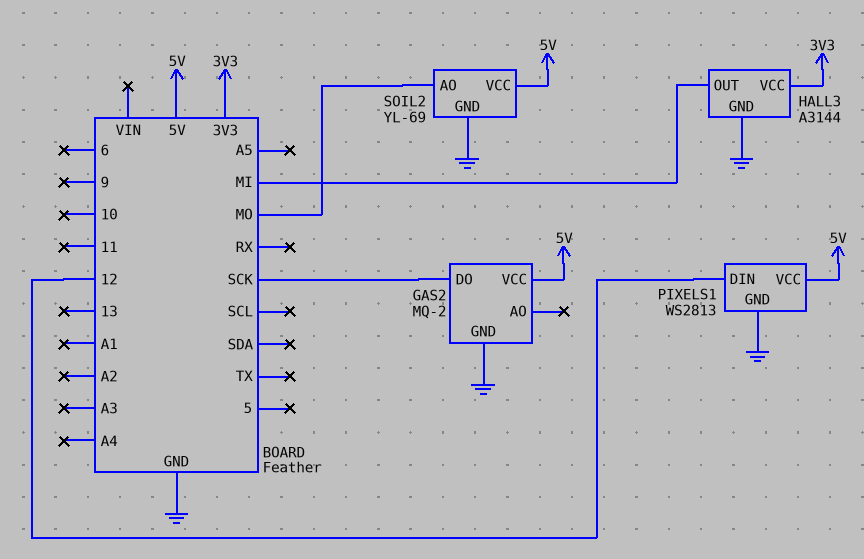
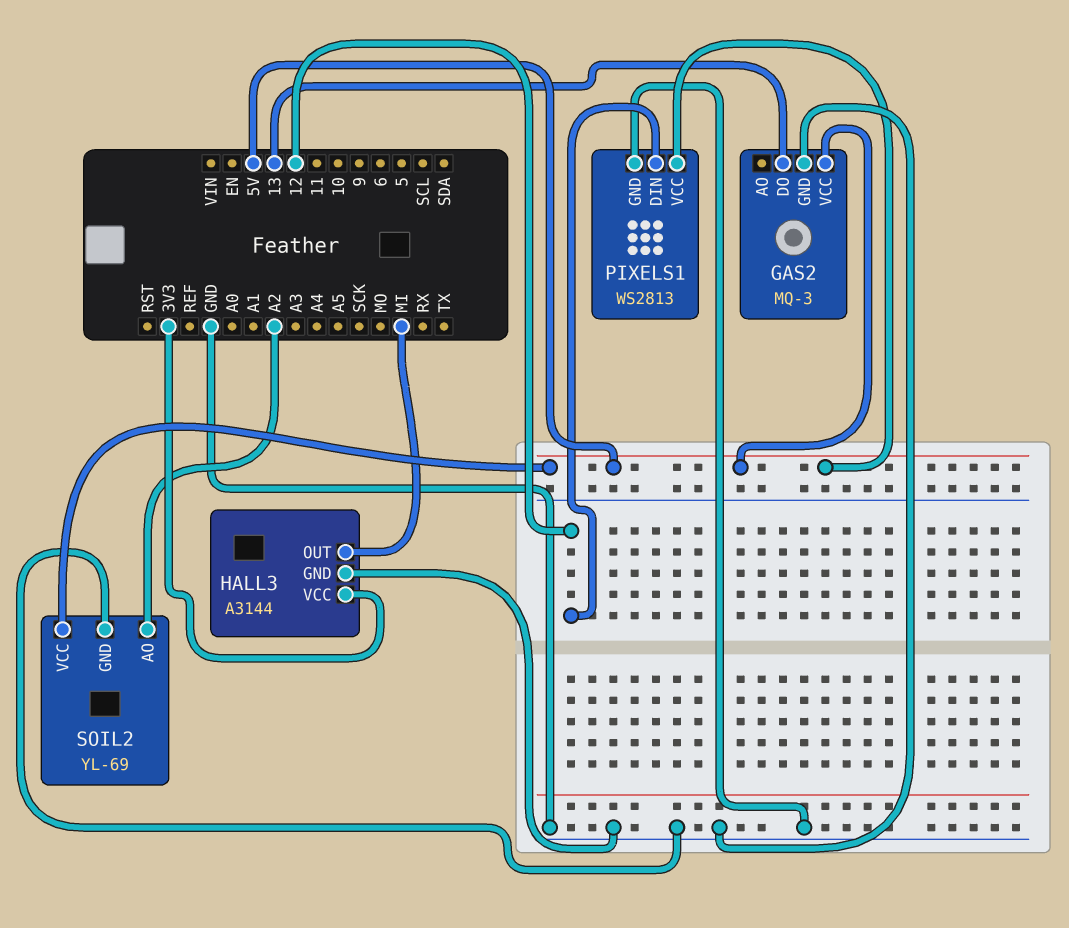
GAS2: MQ-2 -> MQ-3
GAS2 pin DO: SCK -> 13
SOIL2 pin AO: MO -> A2

